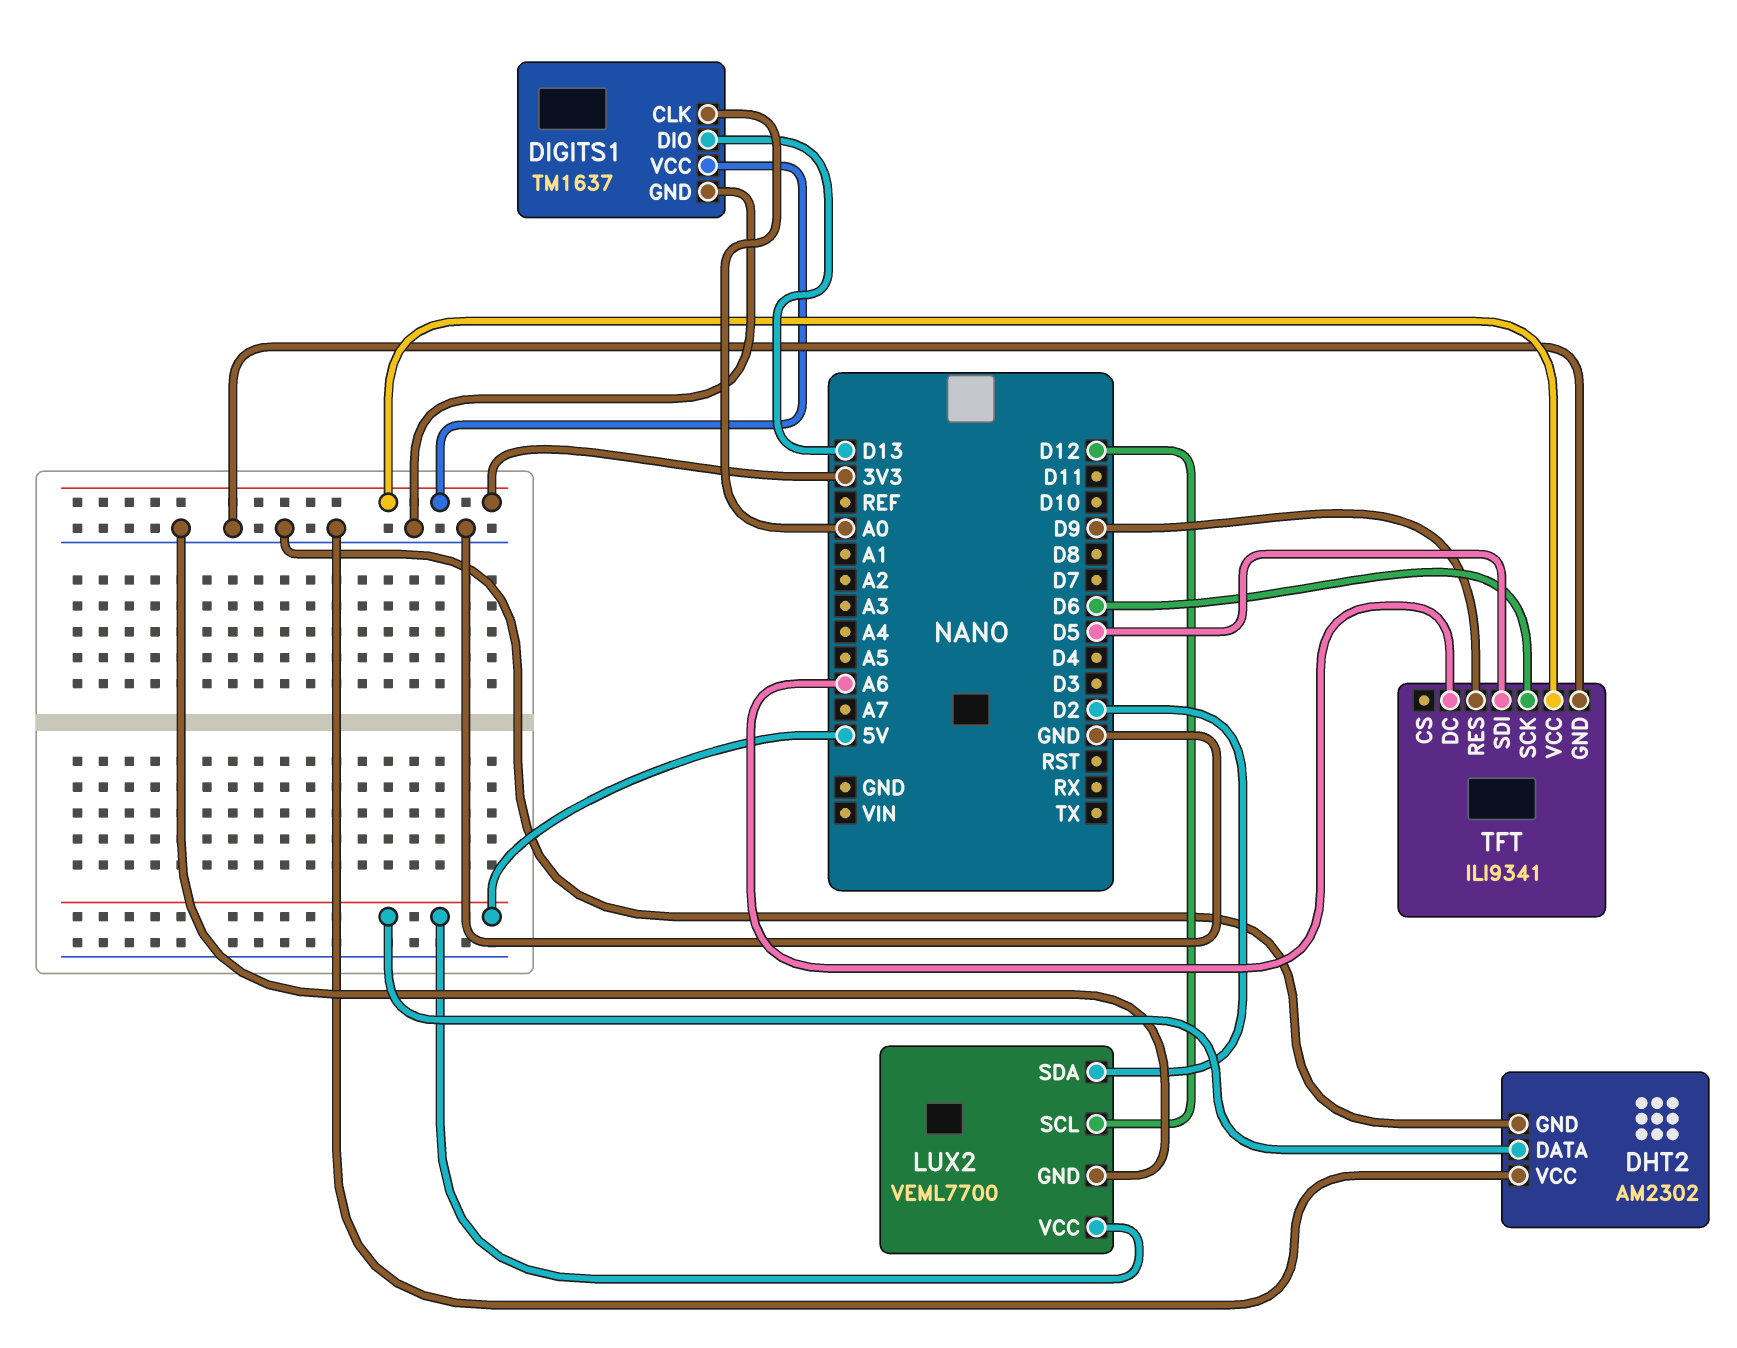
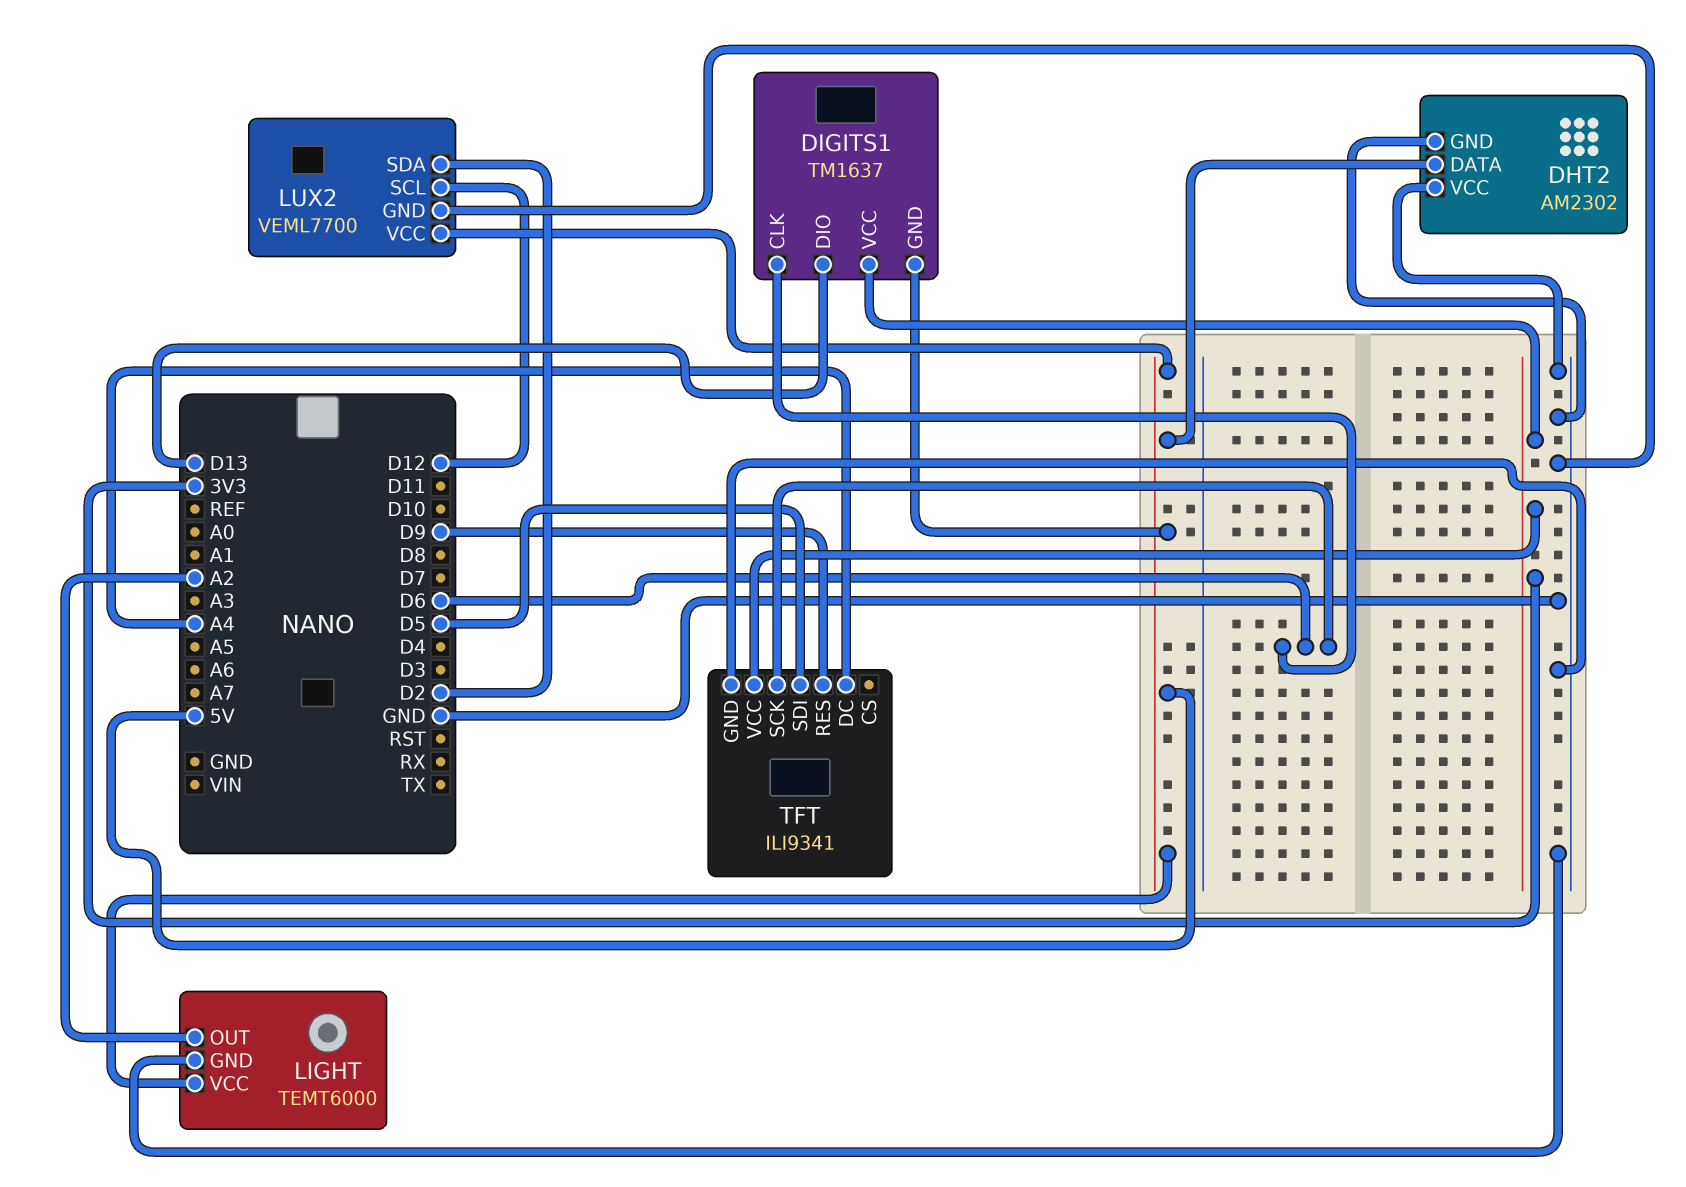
DIGITS1 pin CLK: A0 -> D6
DIGITS1 pin GND: GND -> 5V
LIGHT: none -> TEMT6000
LIGHT pin GND: none -> GND
LIGHT pin OUT: none -> A2
LIGHT pin VCC: none -> 5V
TFT pin DC: A6 -> A4

